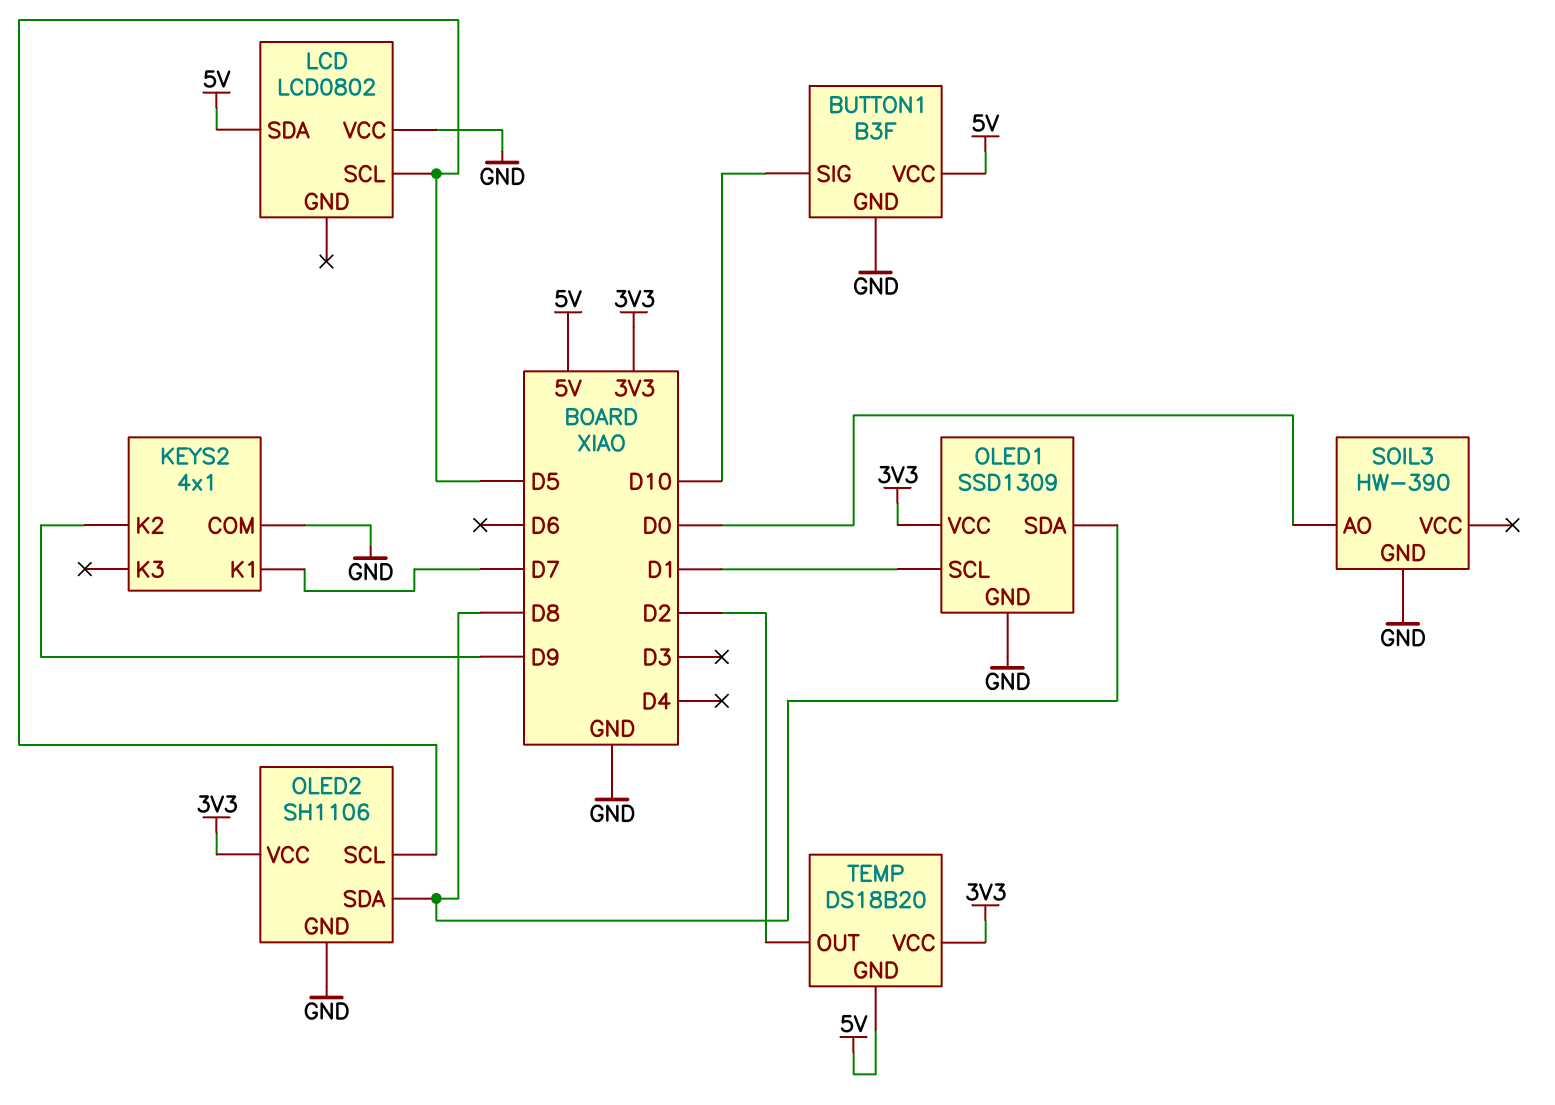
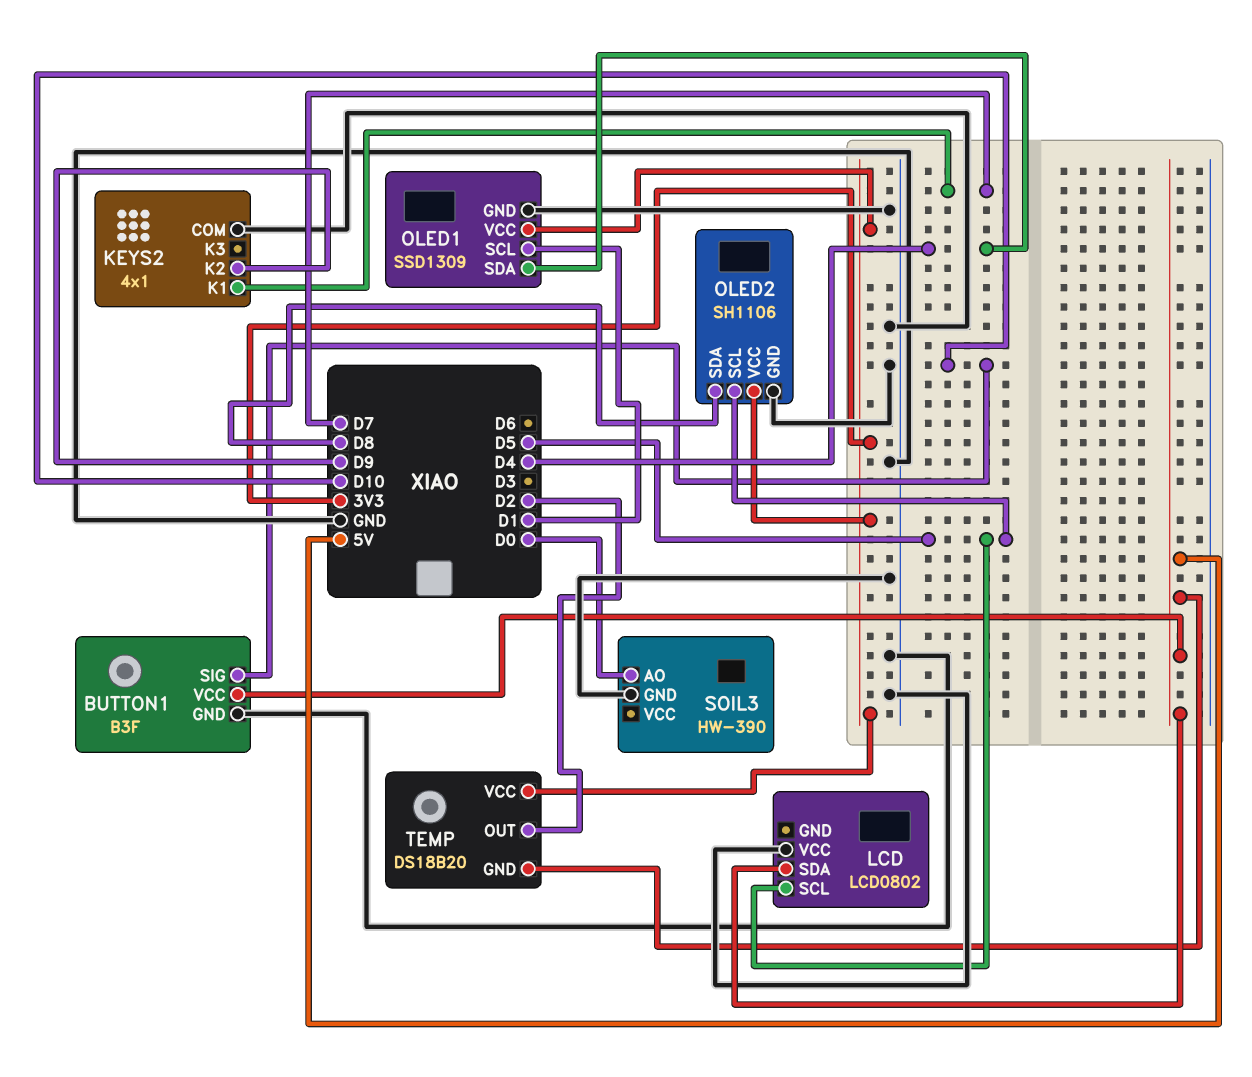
OLED1 pin SDA: D8 -> D4

